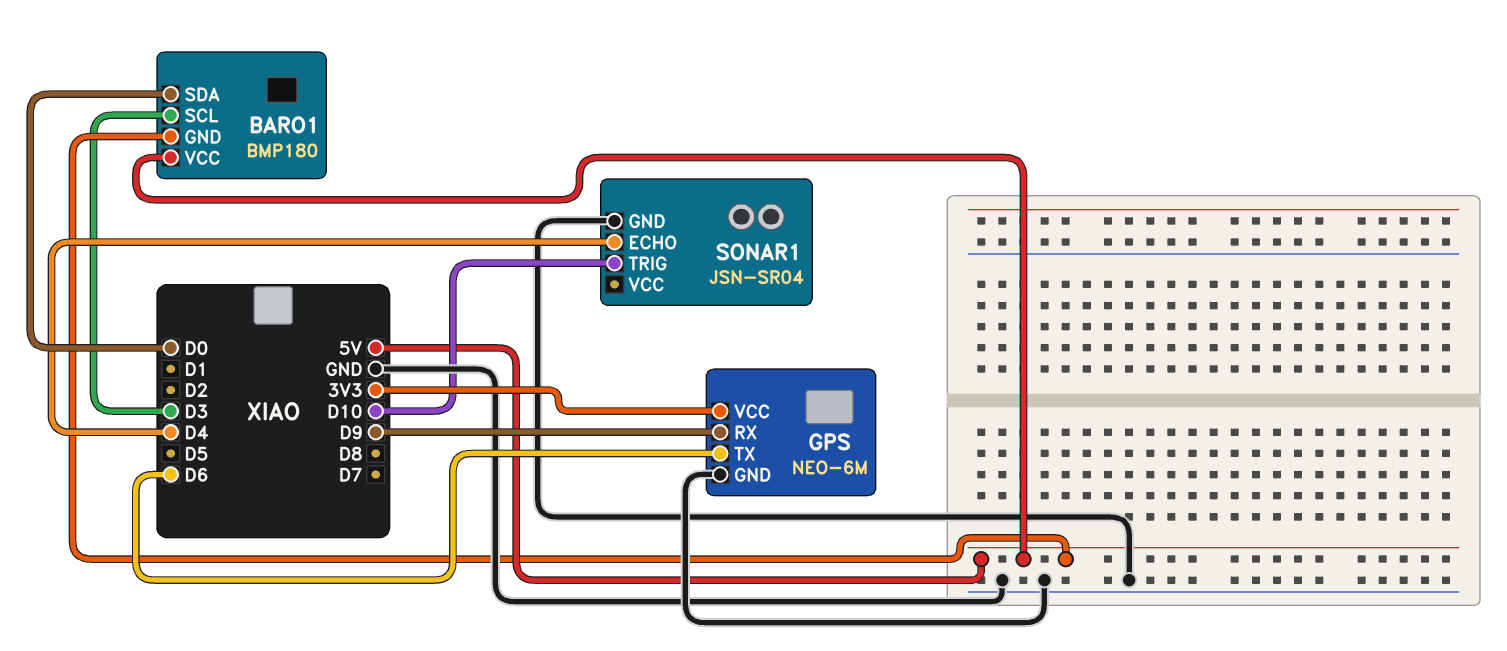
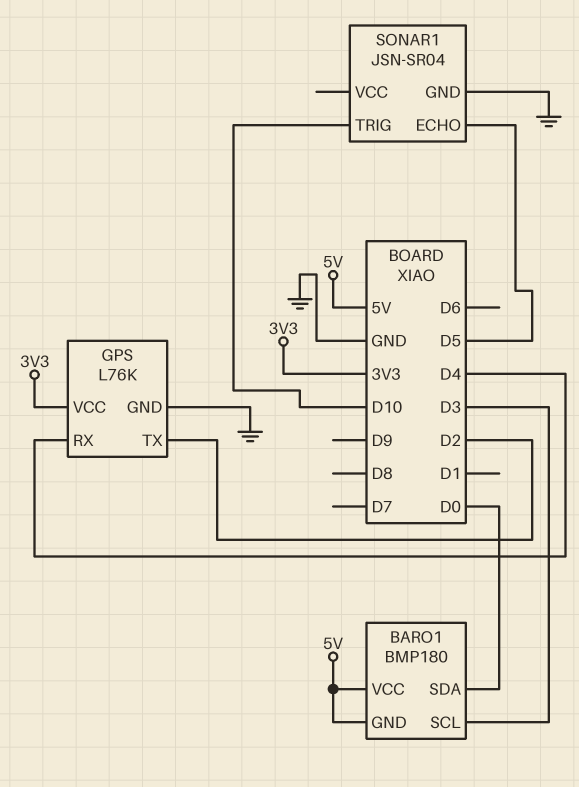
GPS: NEO-6M -> L76K
GPS pin RX: D9 -> D4
GPS pin TX: D6 -> D2
SONAR1 pin ECHO: D4 -> D5

